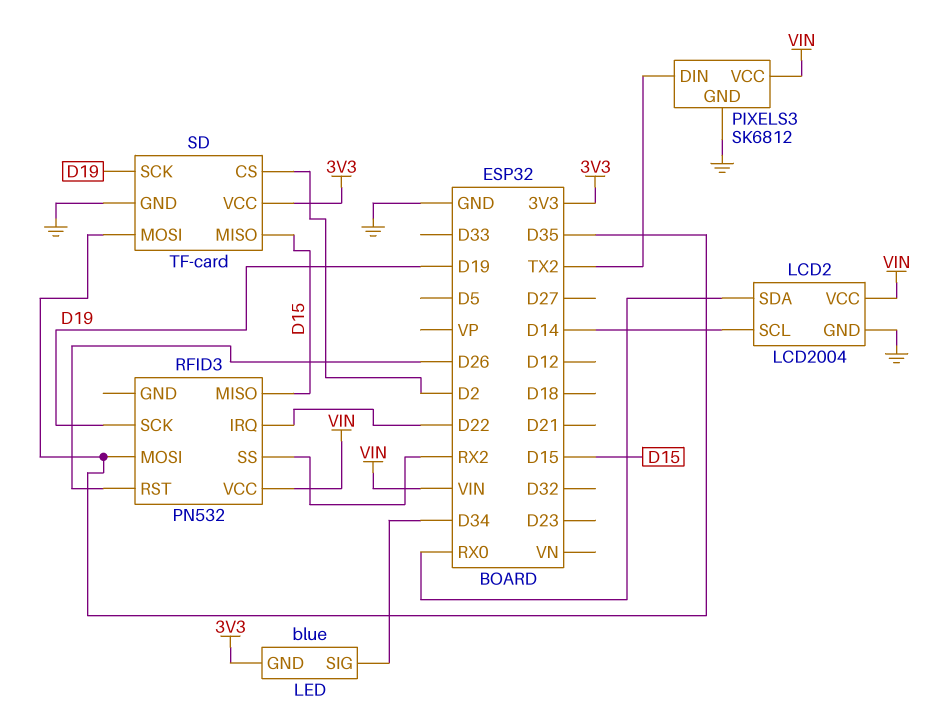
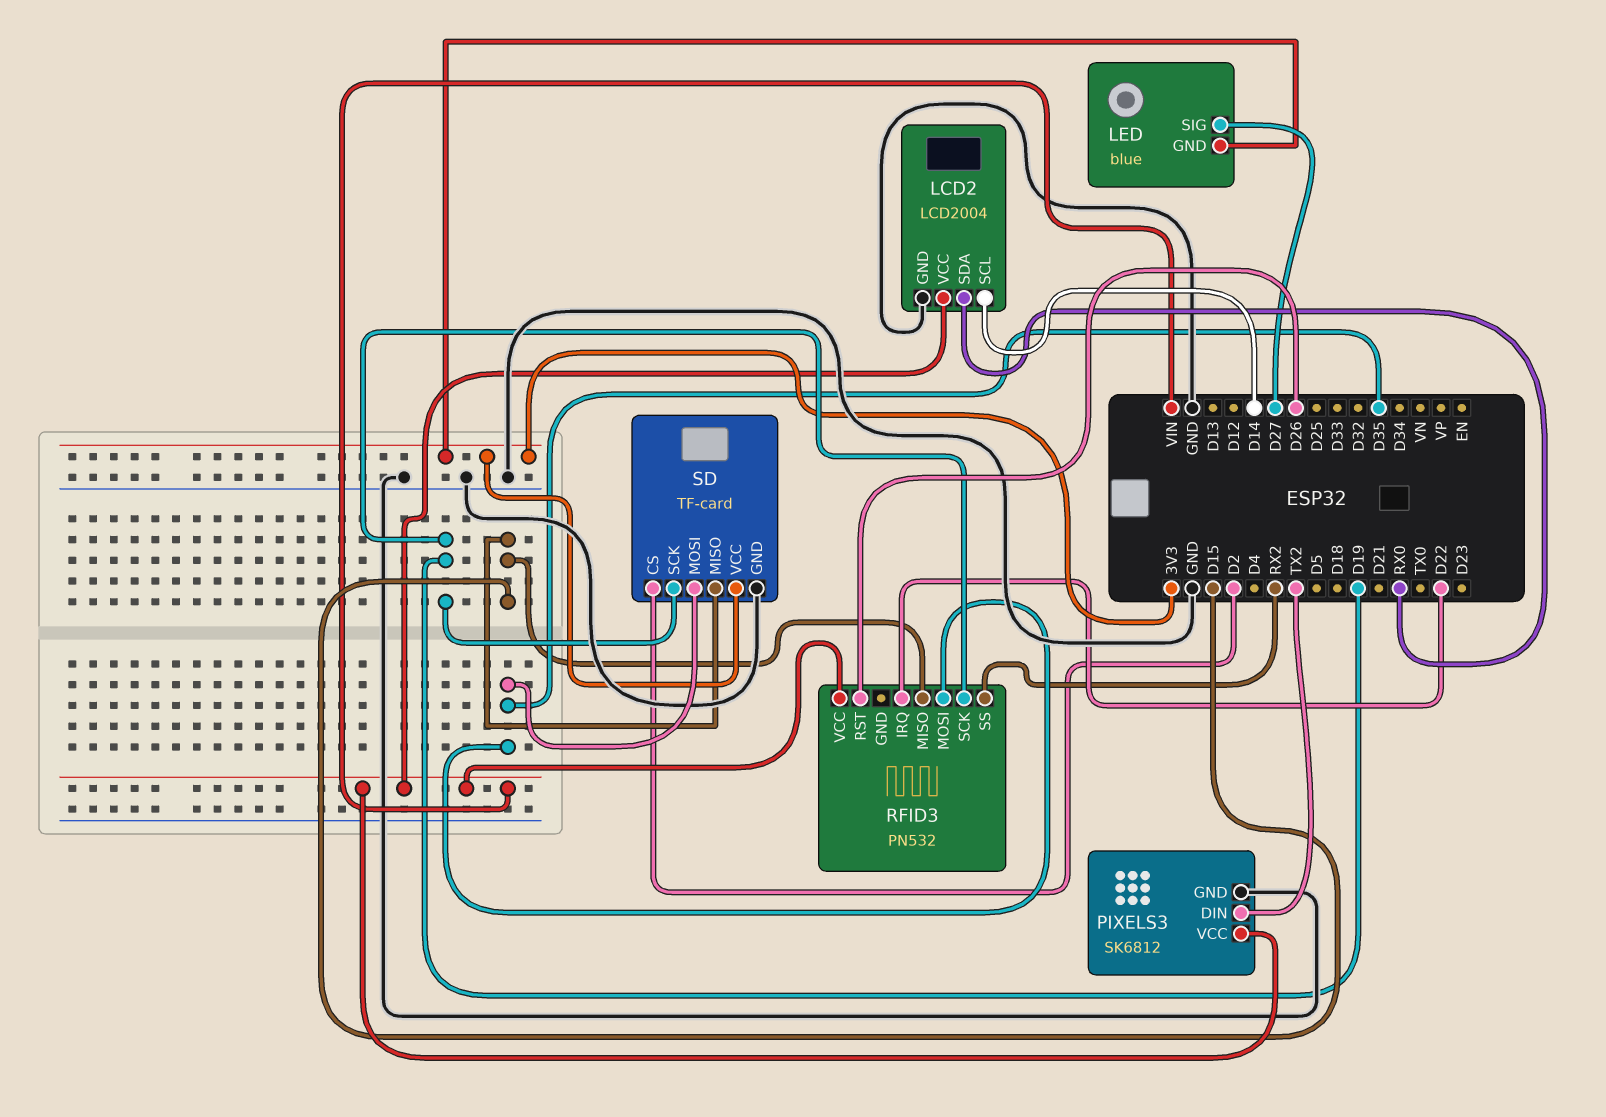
LED pin SIG: D34 -> D27

